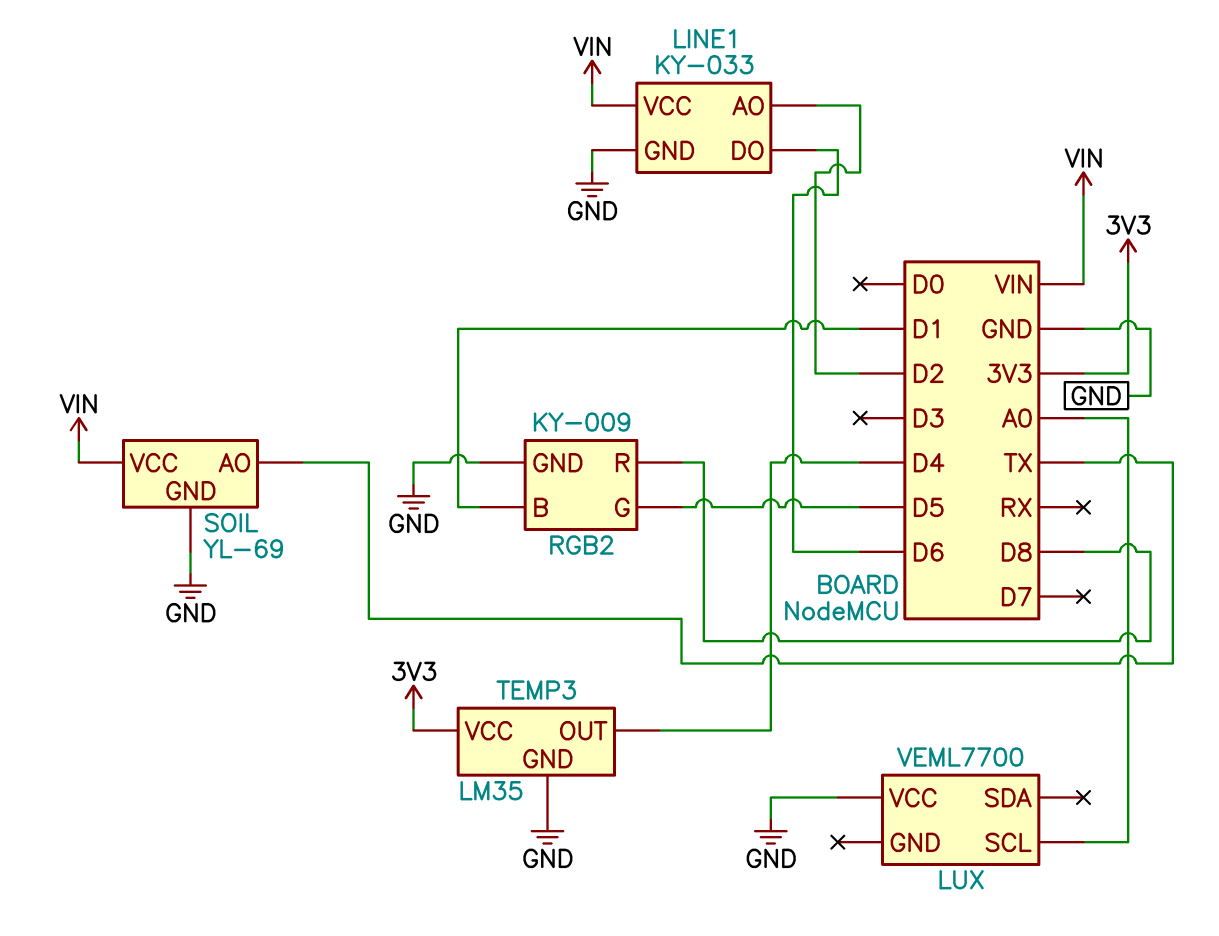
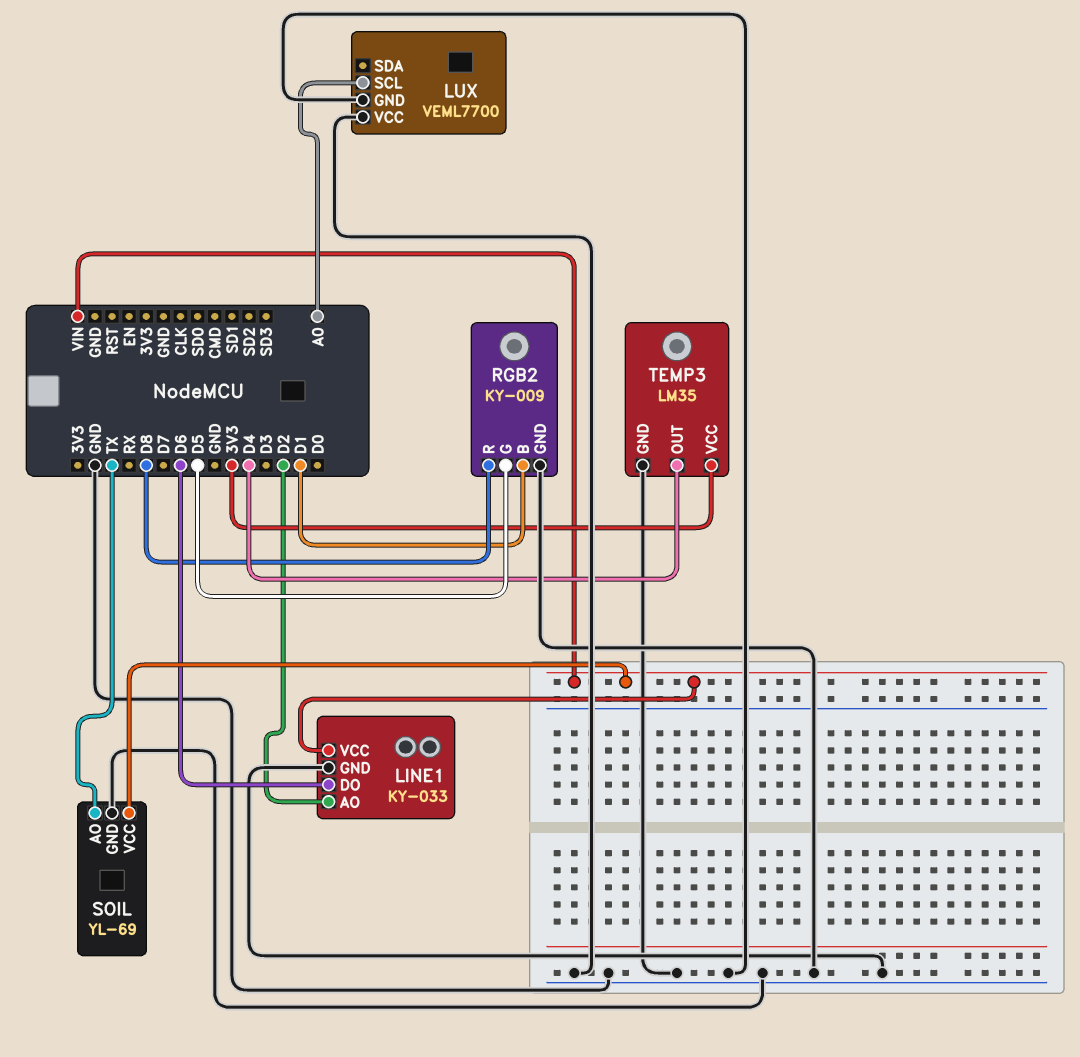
LUX pin GND: none -> GND

